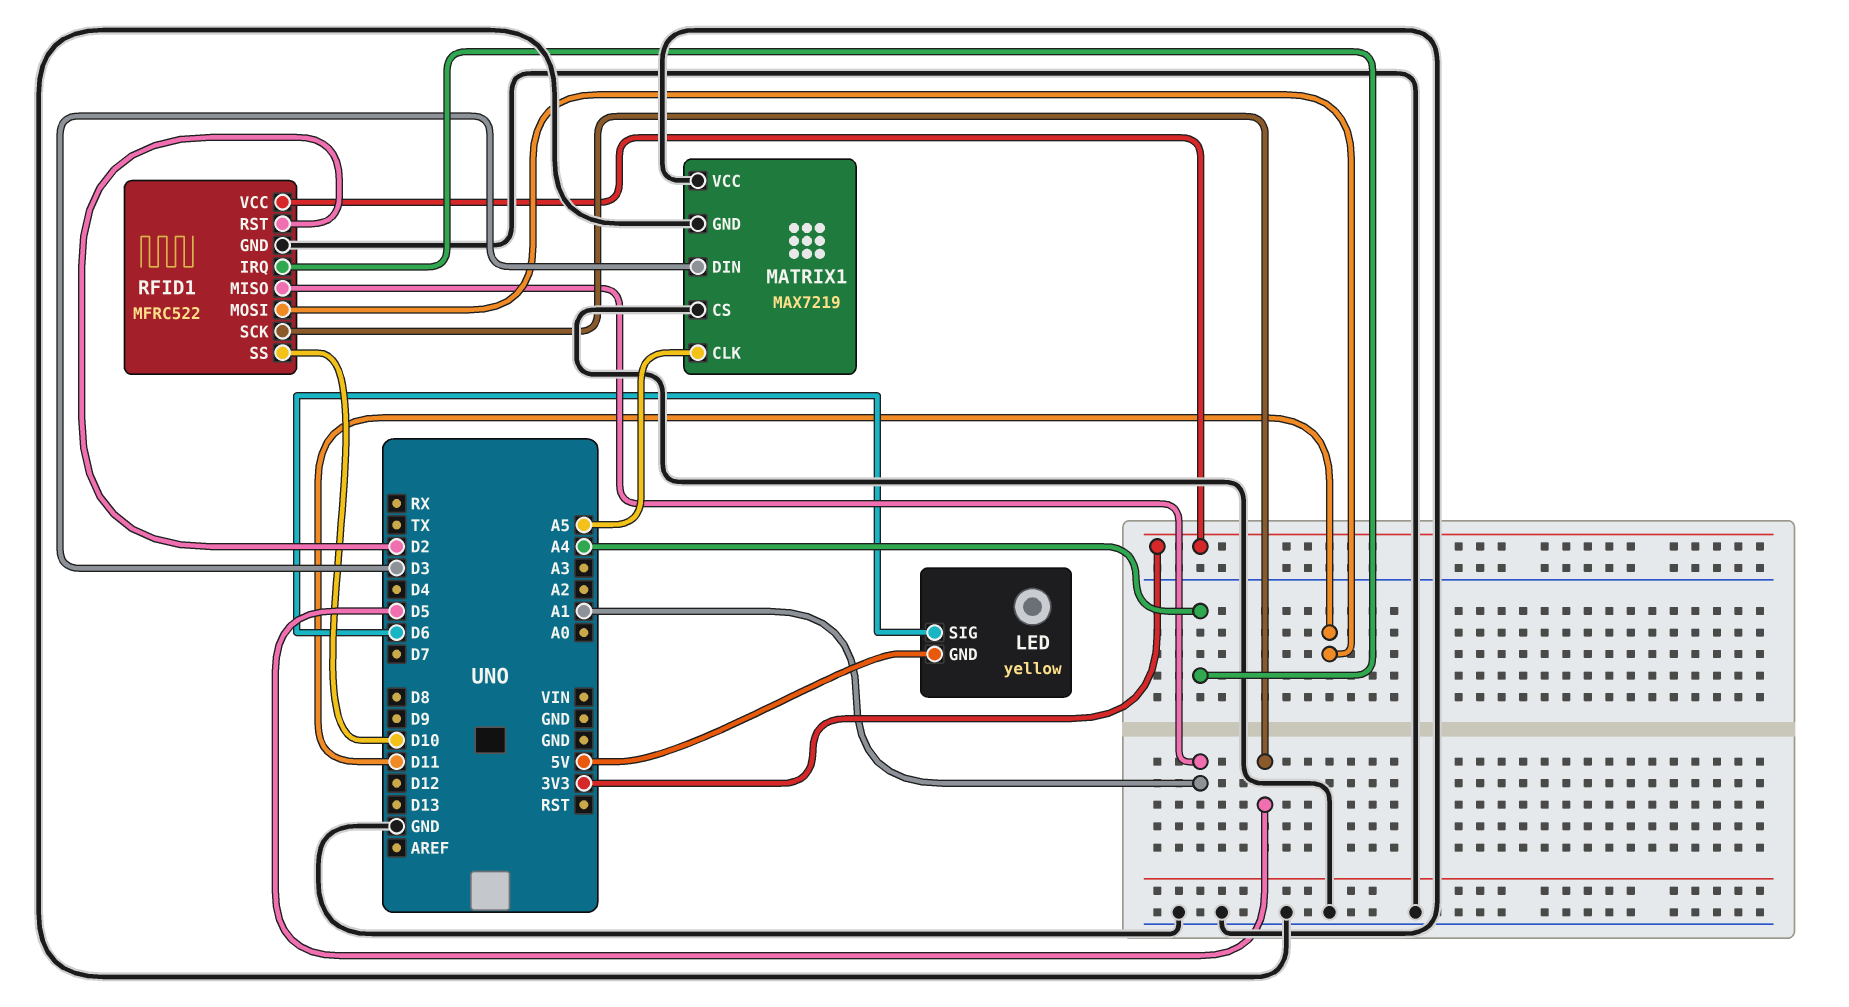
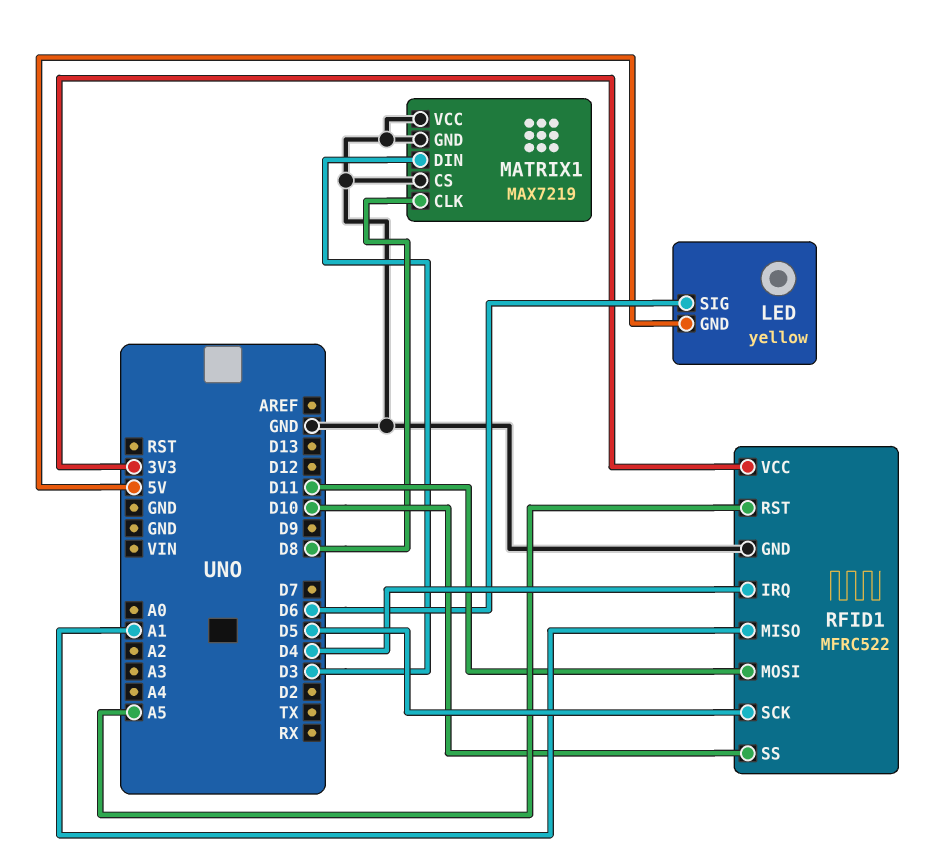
MATRIX1 pin CLK: A5 -> D8
RFID1 pin IRQ: A4 -> D4
RFID1 pin RST: D2 -> A5

